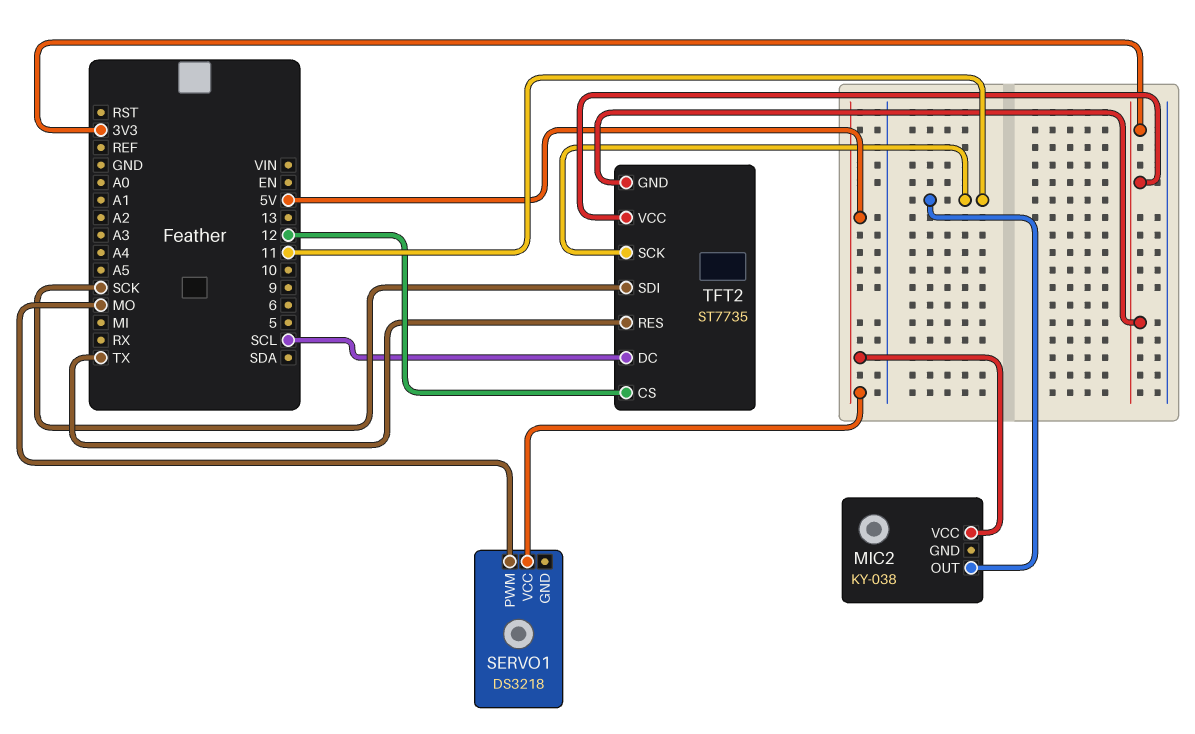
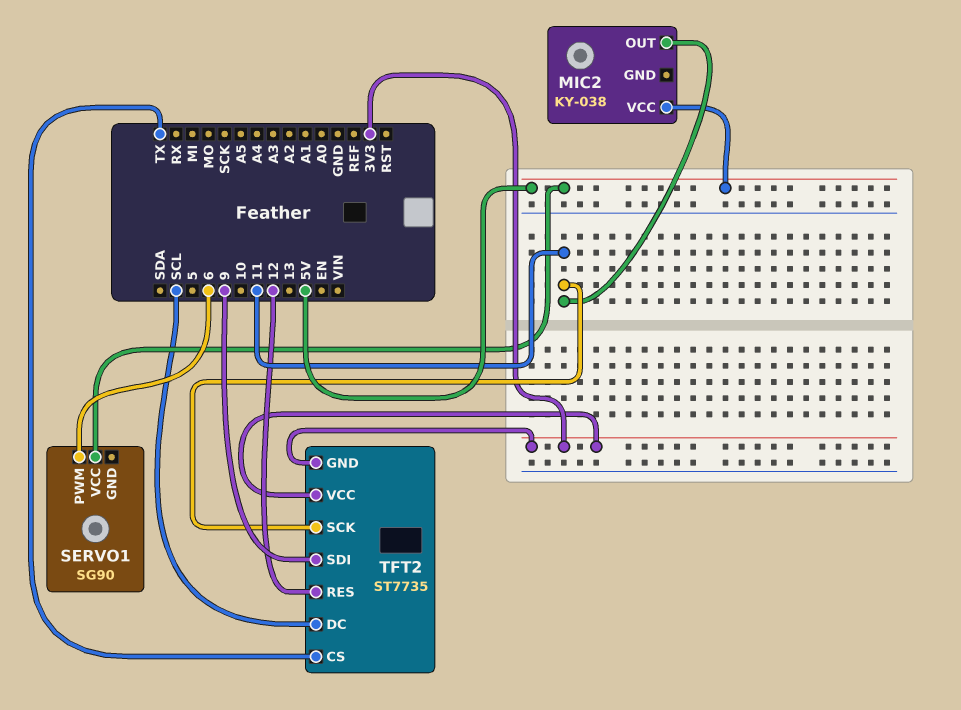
SERVO1: DS3218 -> SG90
SERVO1 pin PWM: MO -> 6
TFT2 pin CS: 12 -> TX
TFT2 pin RES: TX -> 12
TFT2 pin SDI: SCK -> 9

